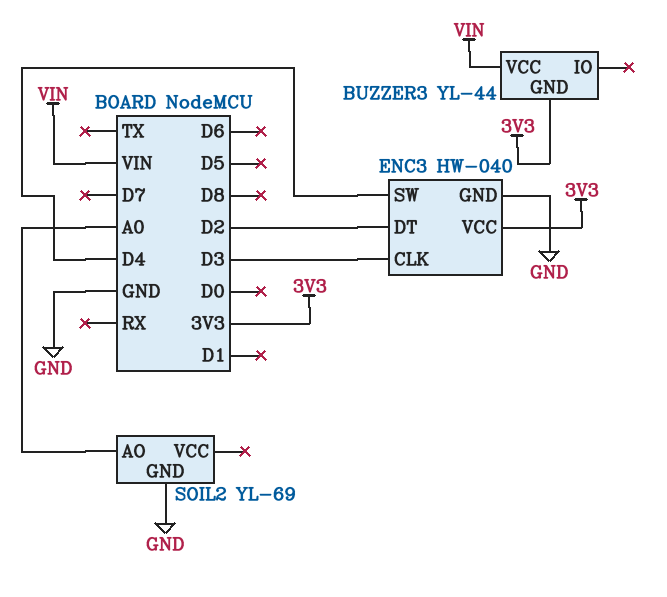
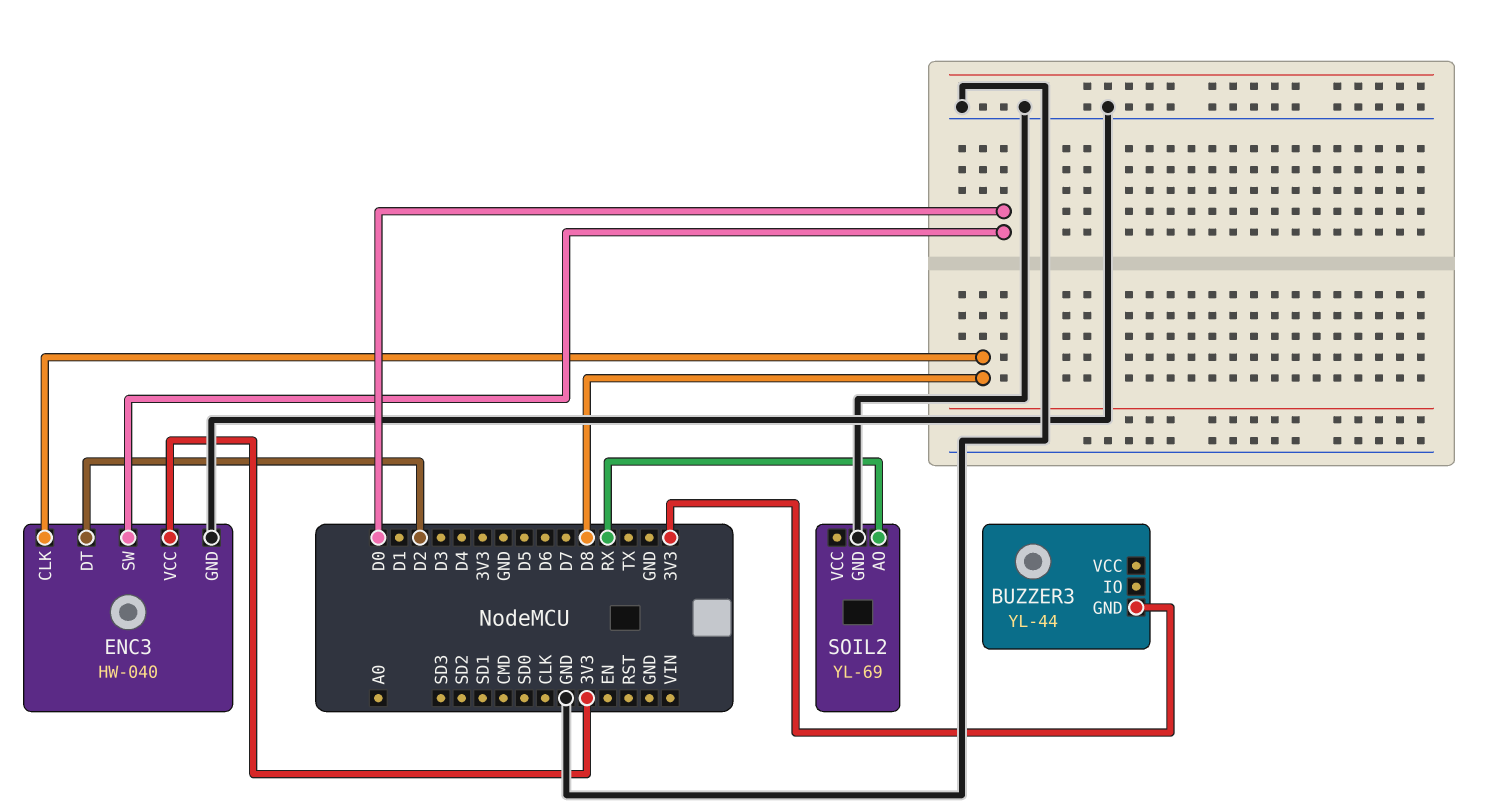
BUZZER3 pin VCC: VIN -> none
ENC3 pin CLK: D3 -> D8
ENC3 pin SW: D4 -> D0
SOIL2 pin AO: A0 -> RX

